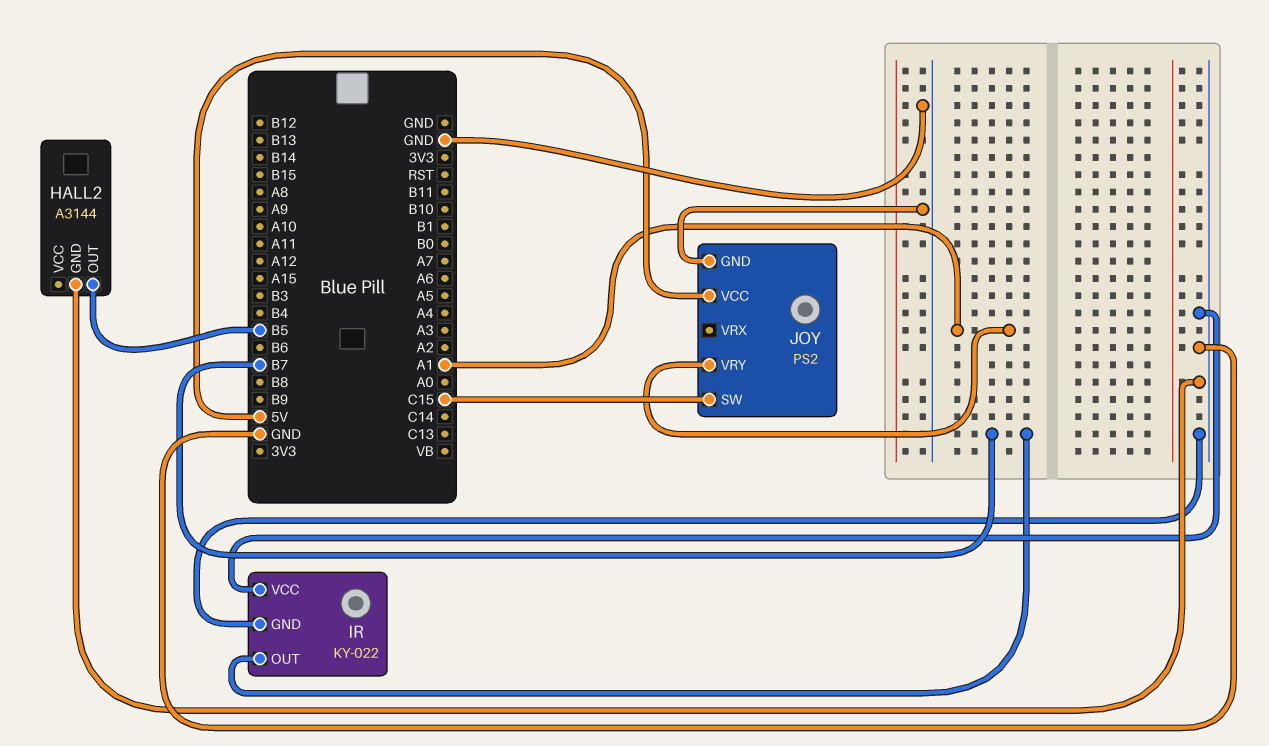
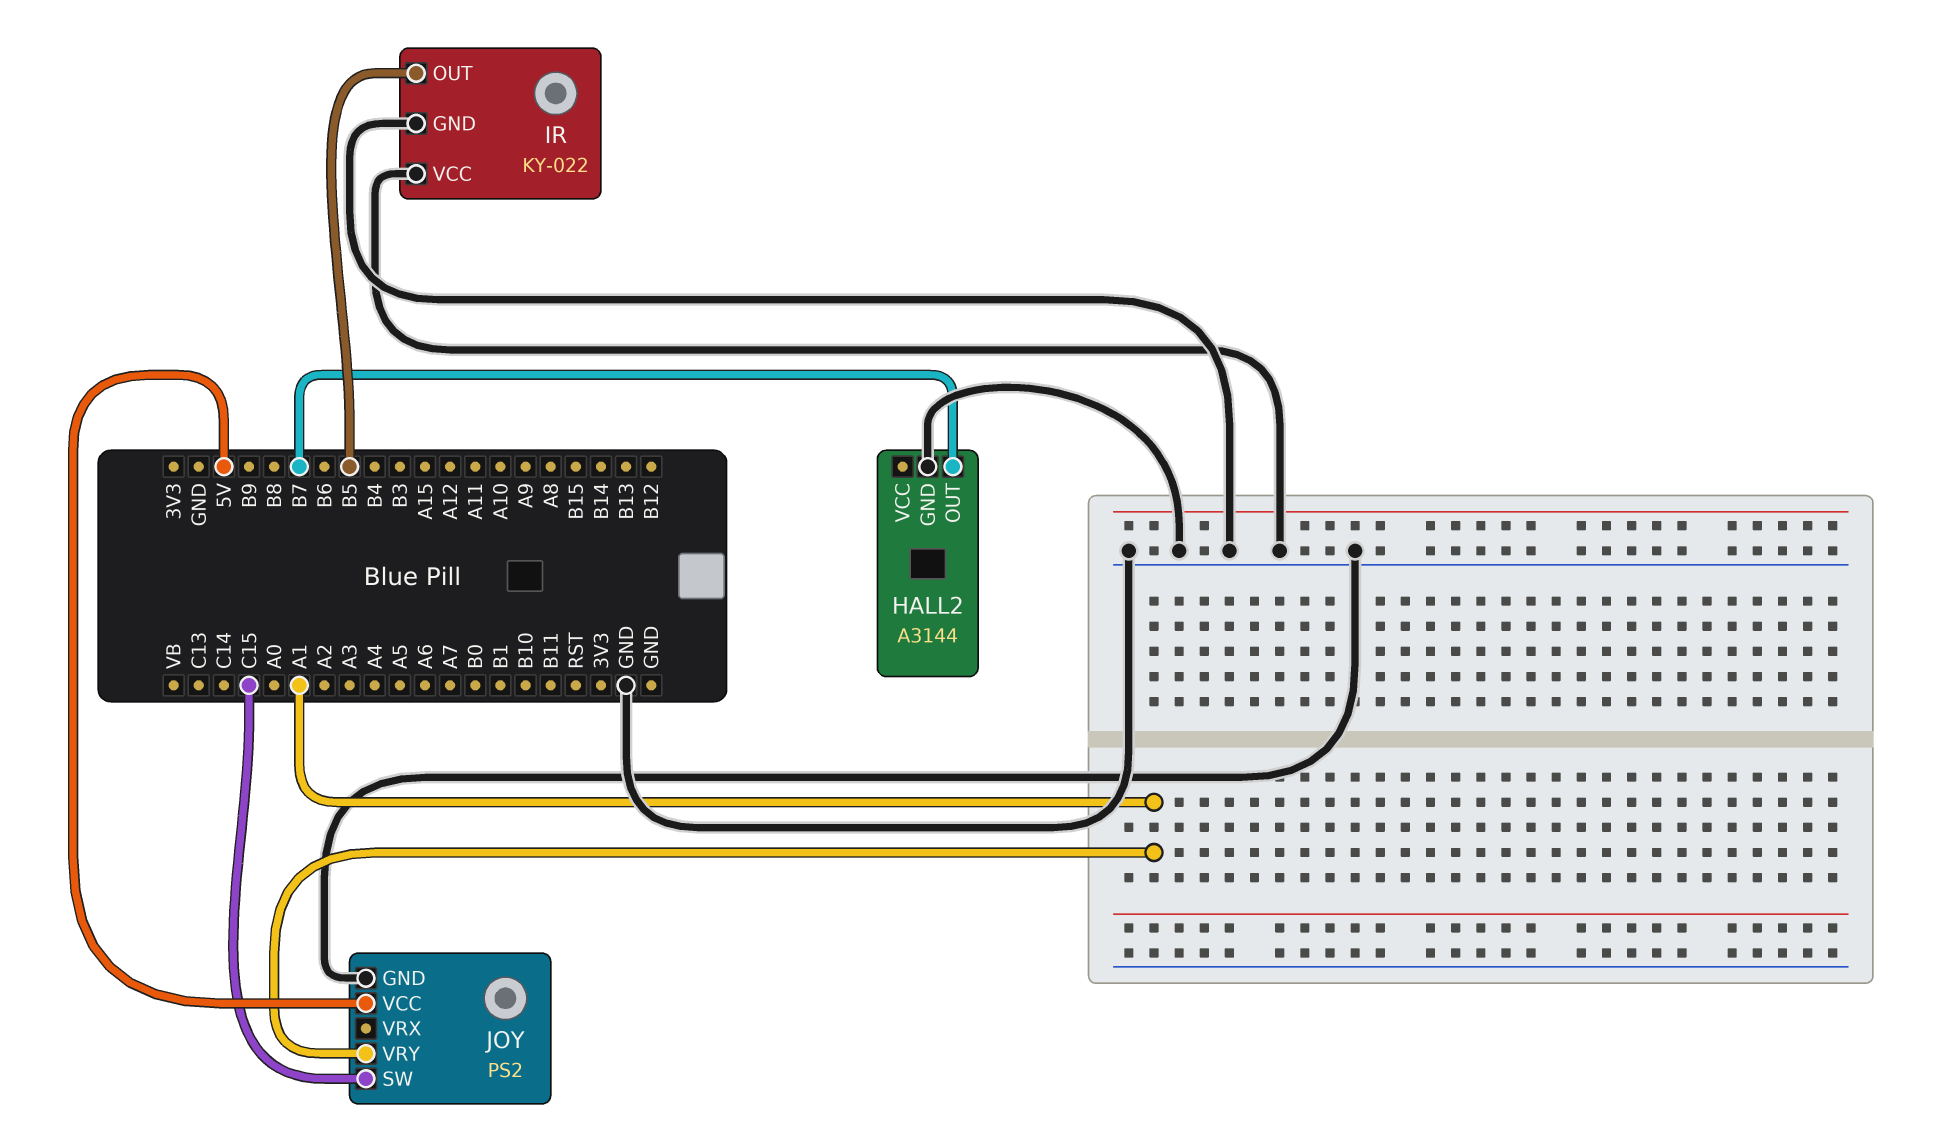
HALL2 pin OUT: B5 -> B7
IR pin OUT: B7 -> B5

